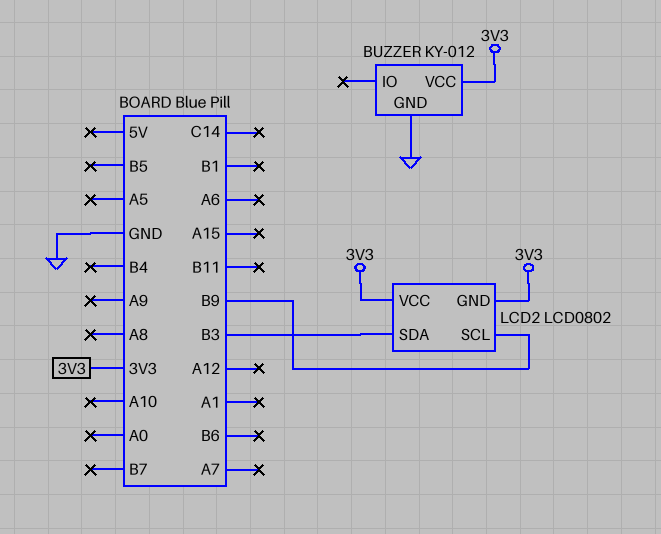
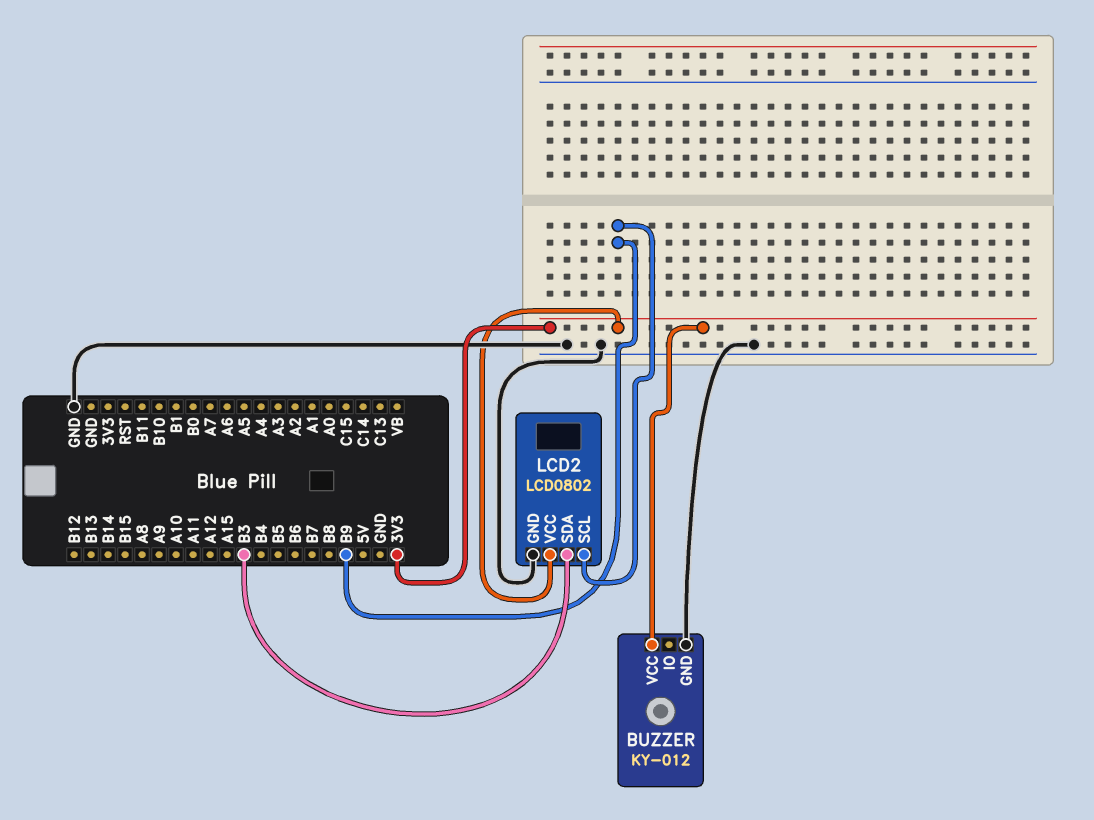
LCD2 pin GND: 3V3 -> GND

